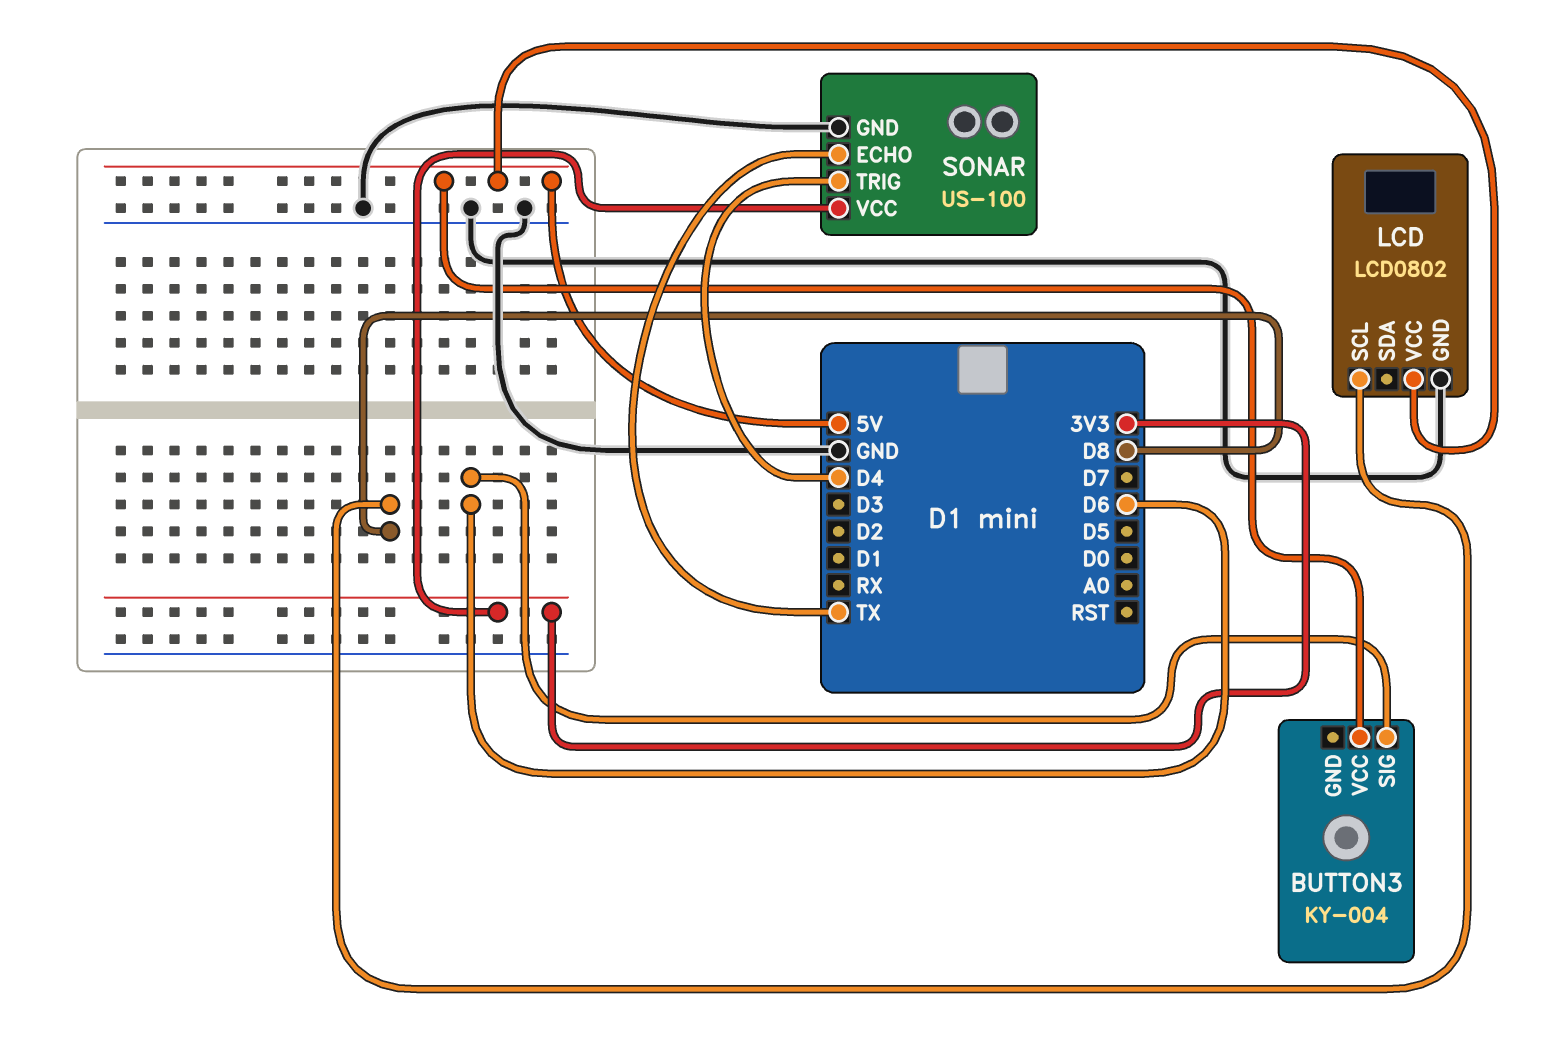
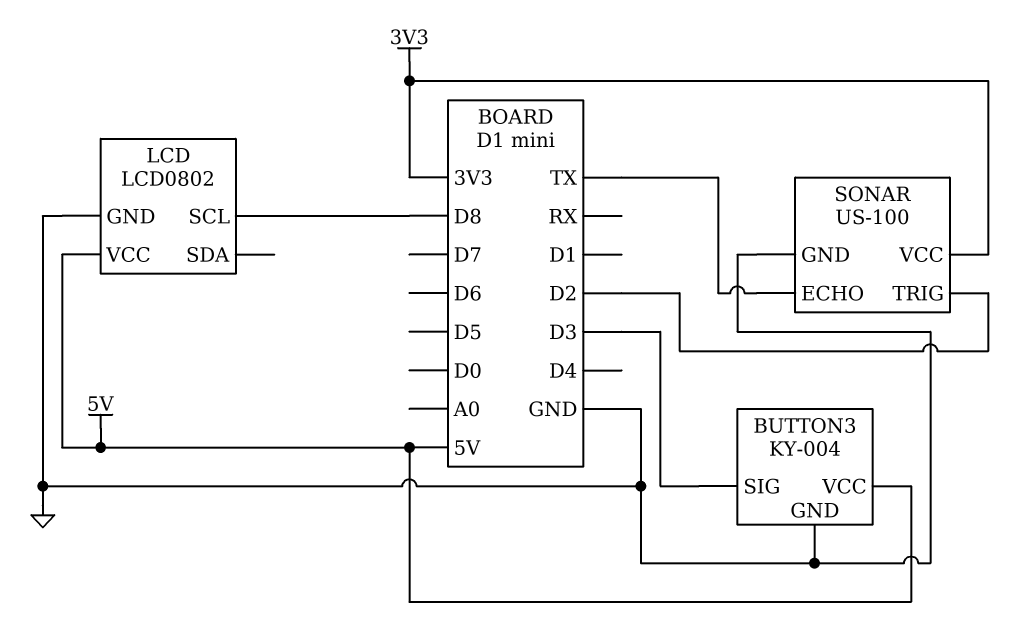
BUTTON3 pin GND: none -> GND
BUTTON3 pin SIG: D6 -> D3
SONAR pin TRIG: D4 -> D2

